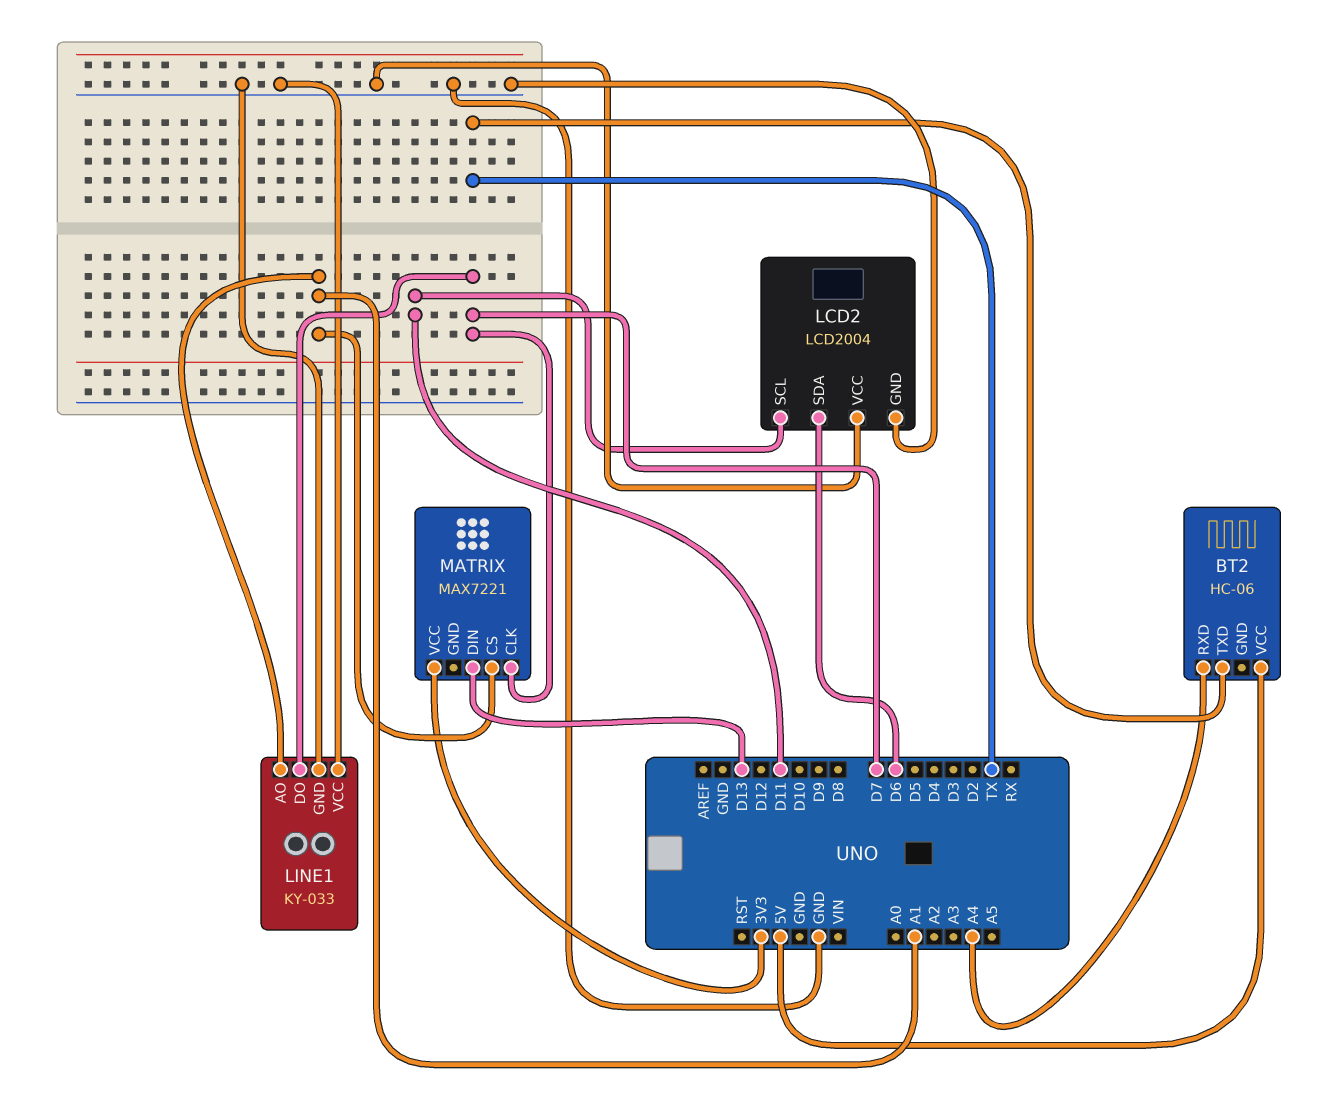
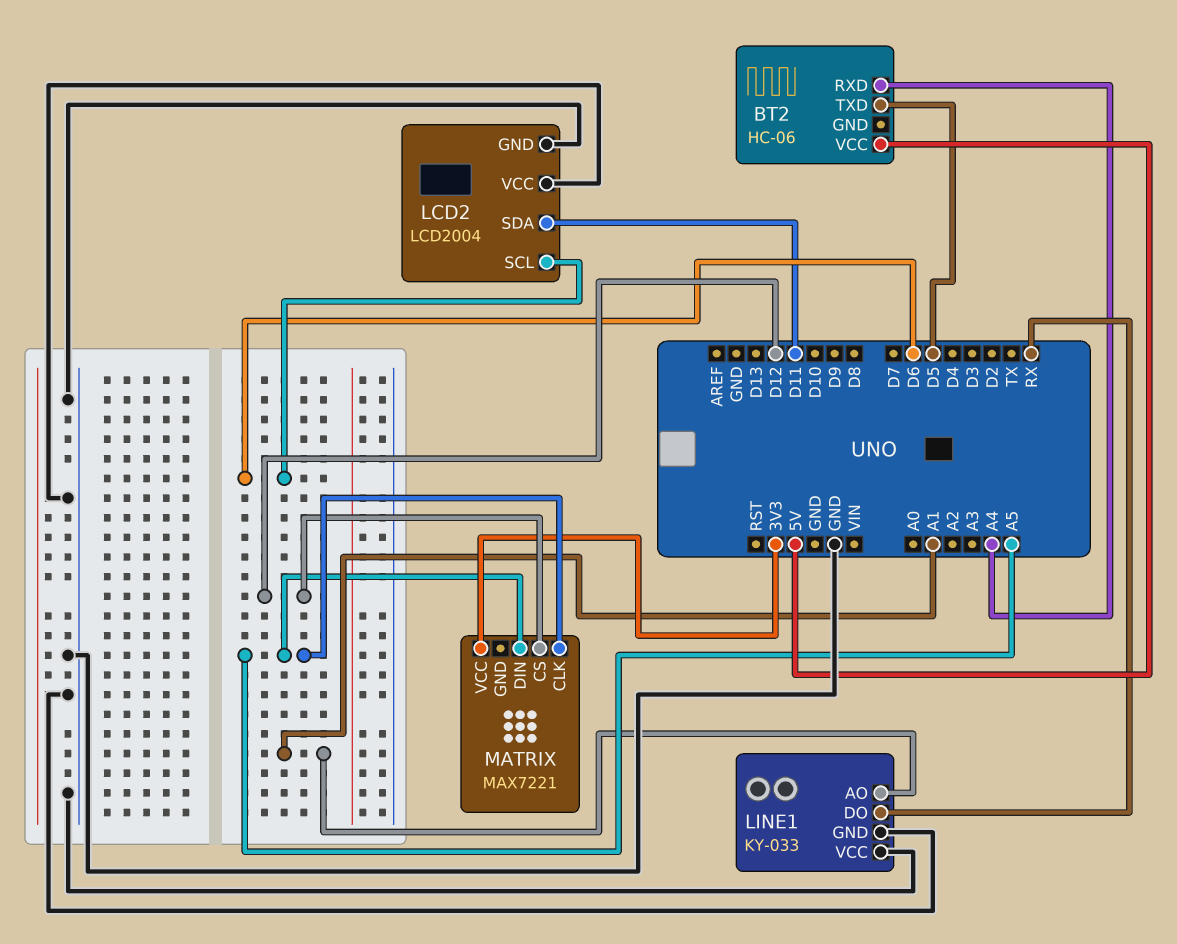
BT2 pin TXD: TX -> D5
LCD2 pin SCL: D11 -> D6
LCD2 pin SDA: D6 -> D11
LINE1 pin DO: D7 -> RX
MATRIX pin CLK: D7 -> A5
MATRIX pin CS: A1 -> D12
MATRIX pin DIN: D13 -> A5

